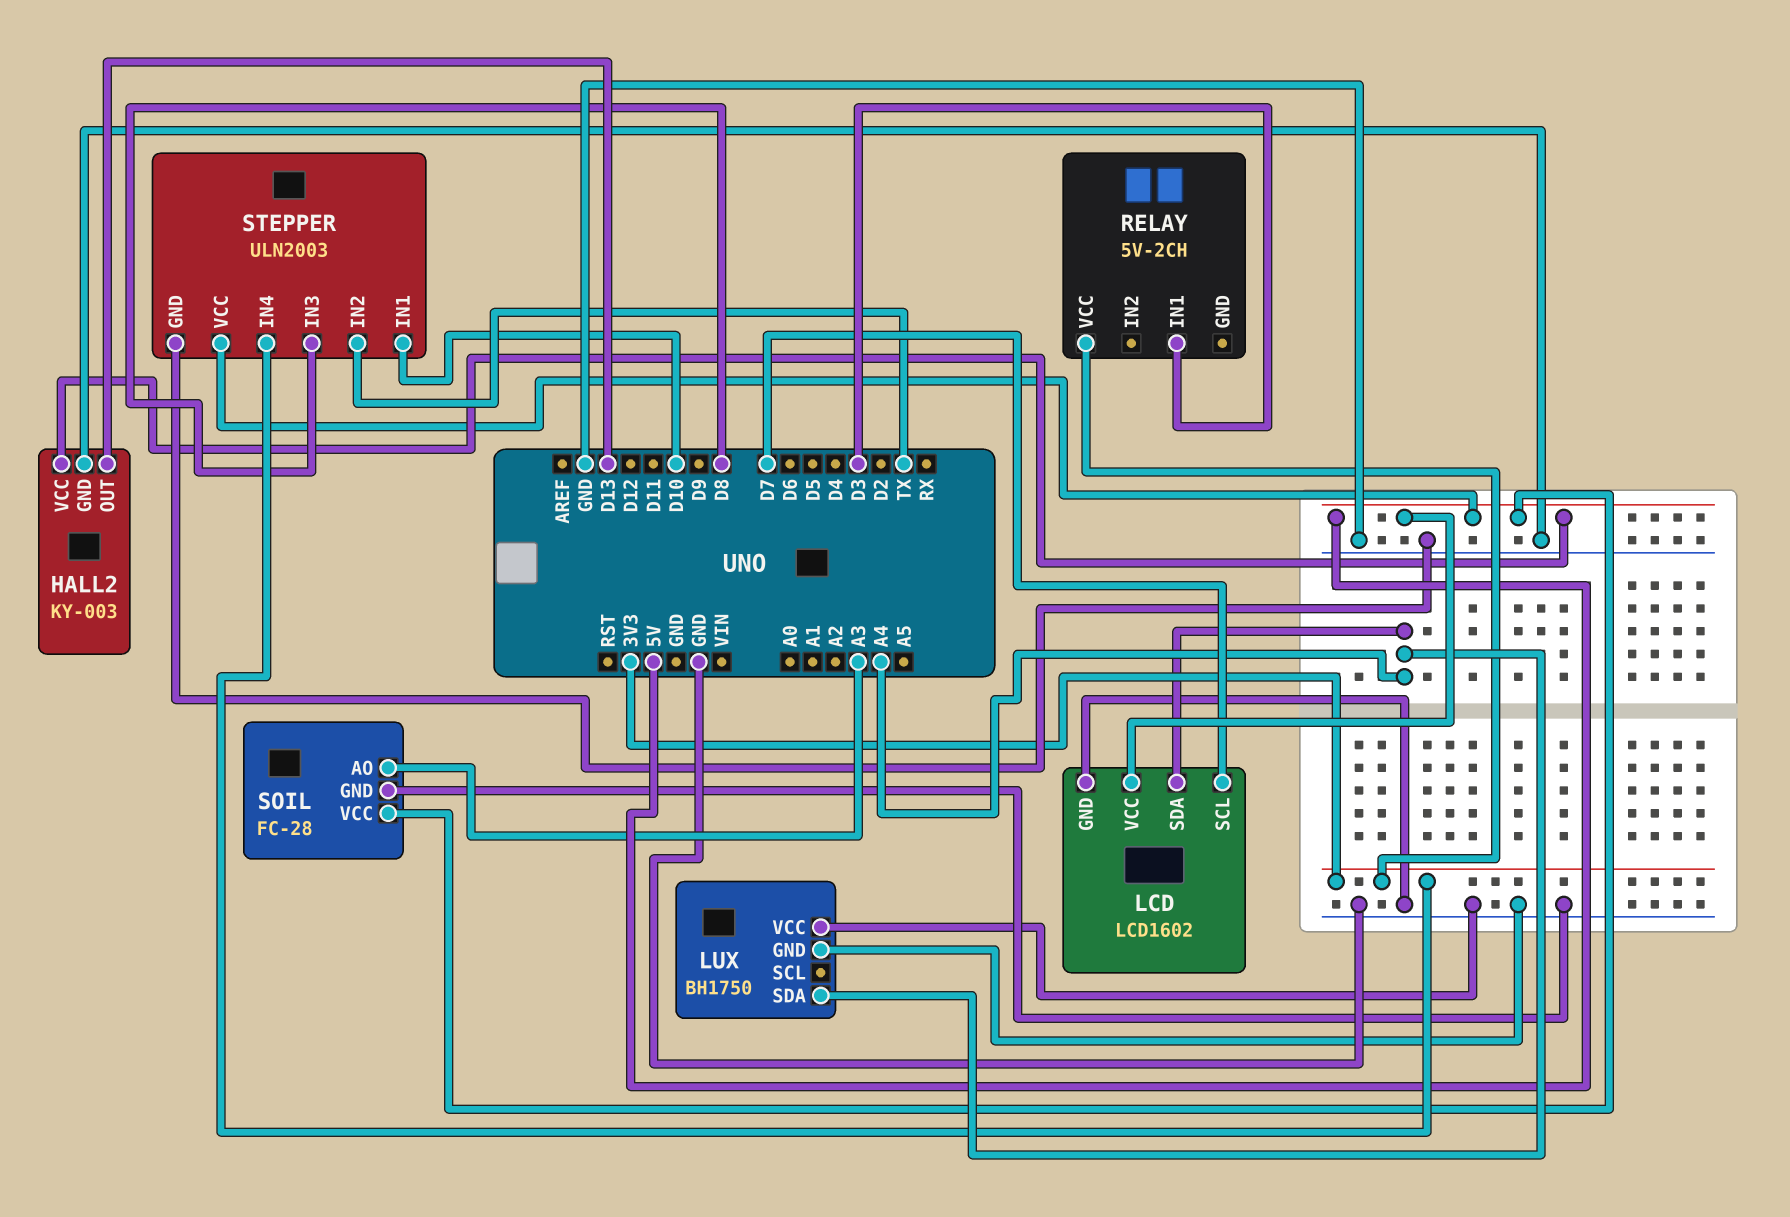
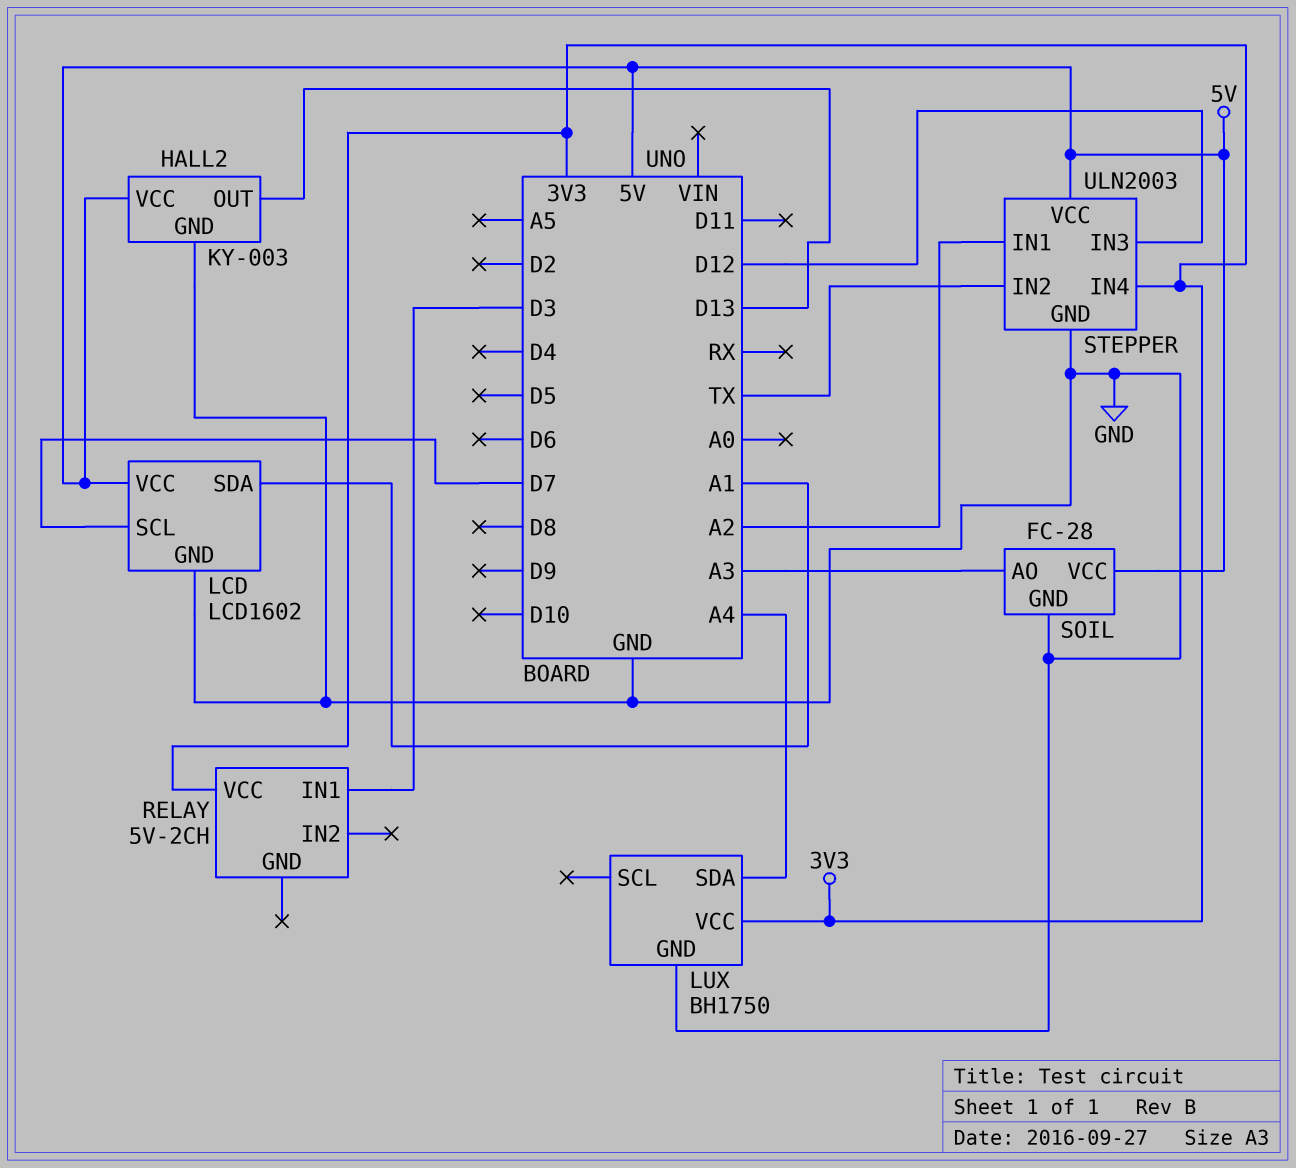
LCD pin SDA: A4 -> A1
LUX pin VCC: GND -> 3V3
STEPPER pin IN1: D10 -> A2
STEPPER pin IN3: D8 -> D12

